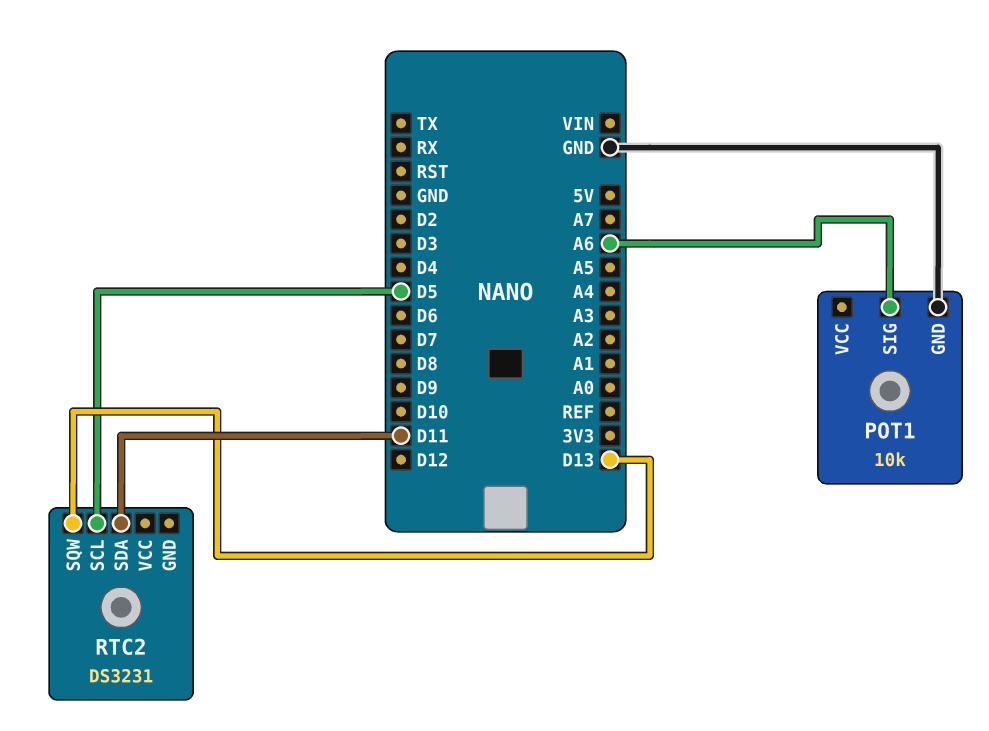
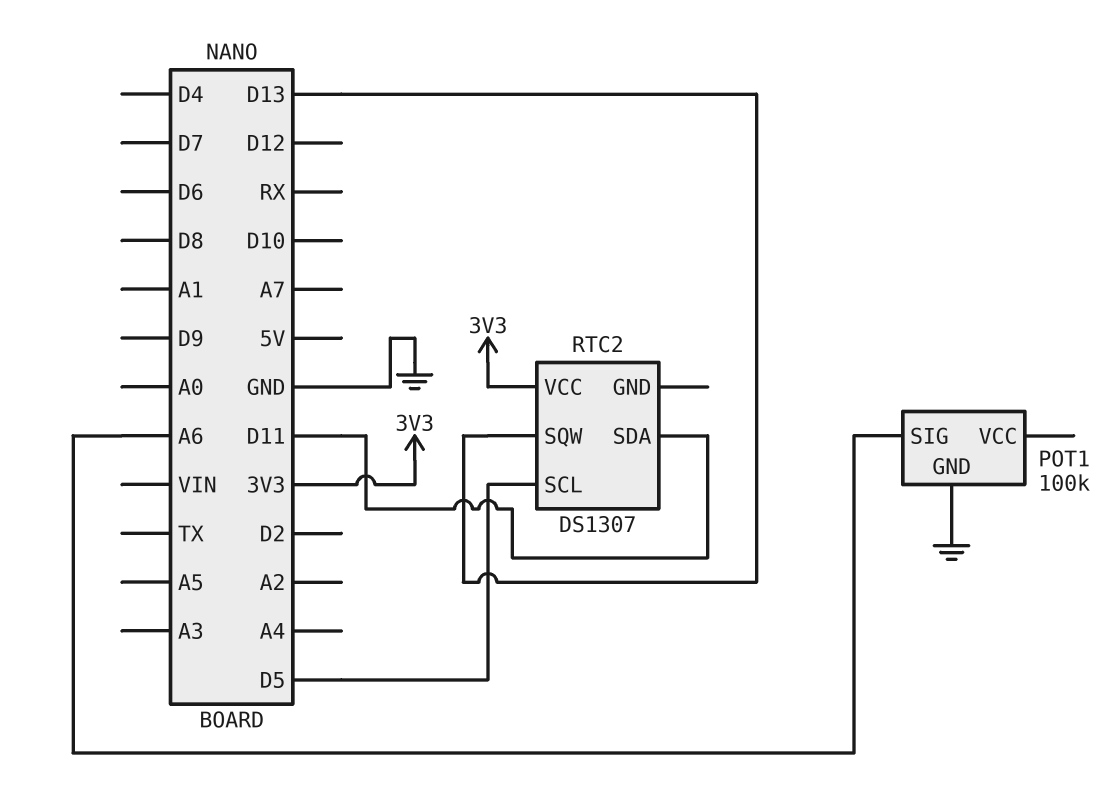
POT1: 10k -> 100k
RTC2: DS3231 -> DS1307
RTC2 pin VCC: none -> 3V3

